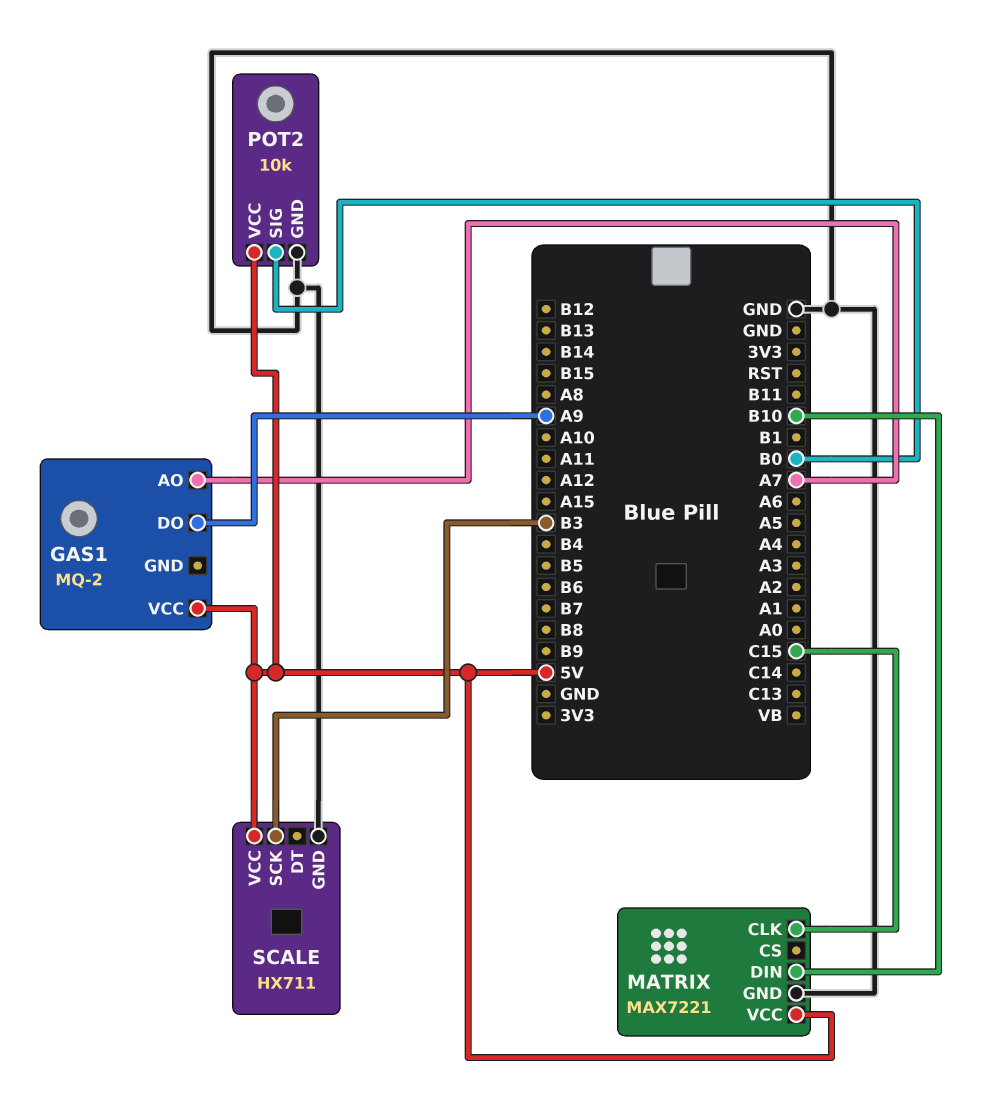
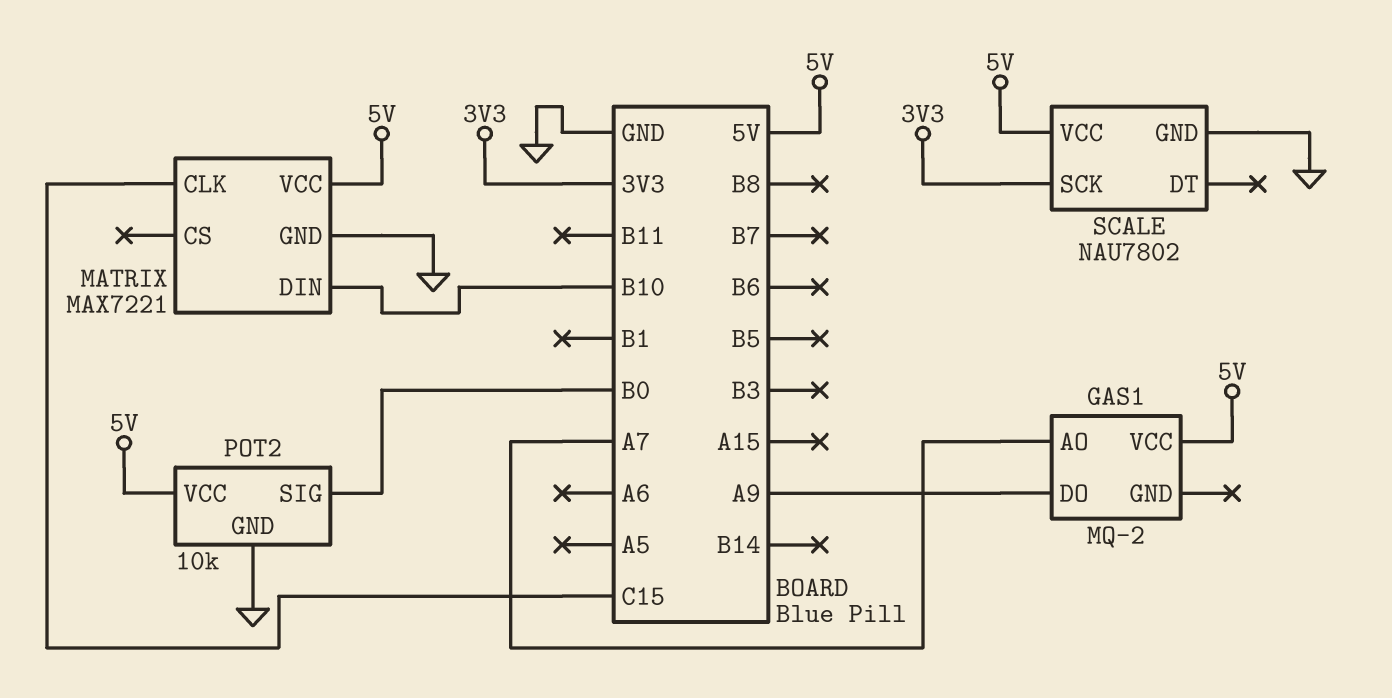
SCALE: HX711 -> NAU7802
SCALE pin SCK: B3 -> 3V3

